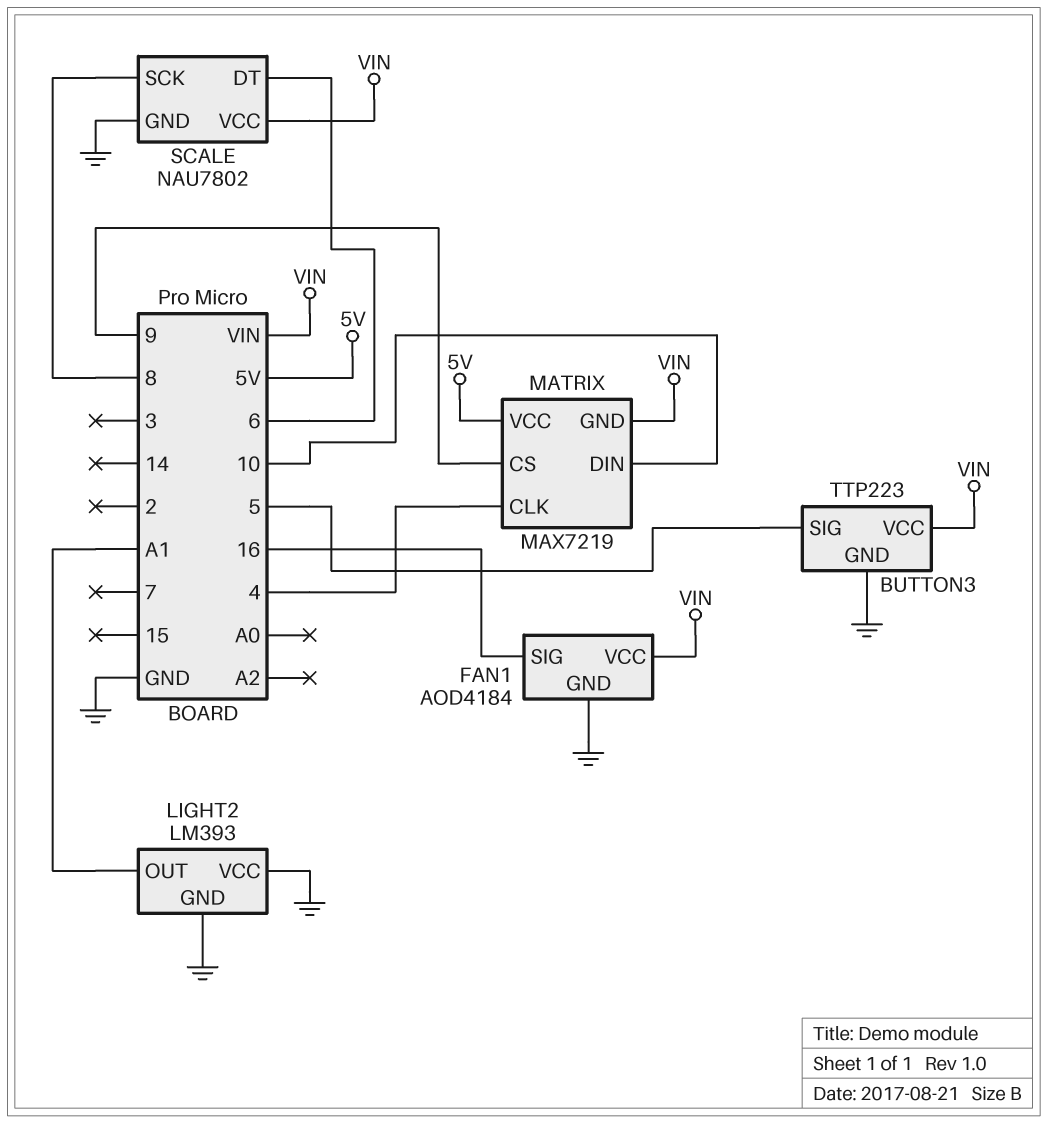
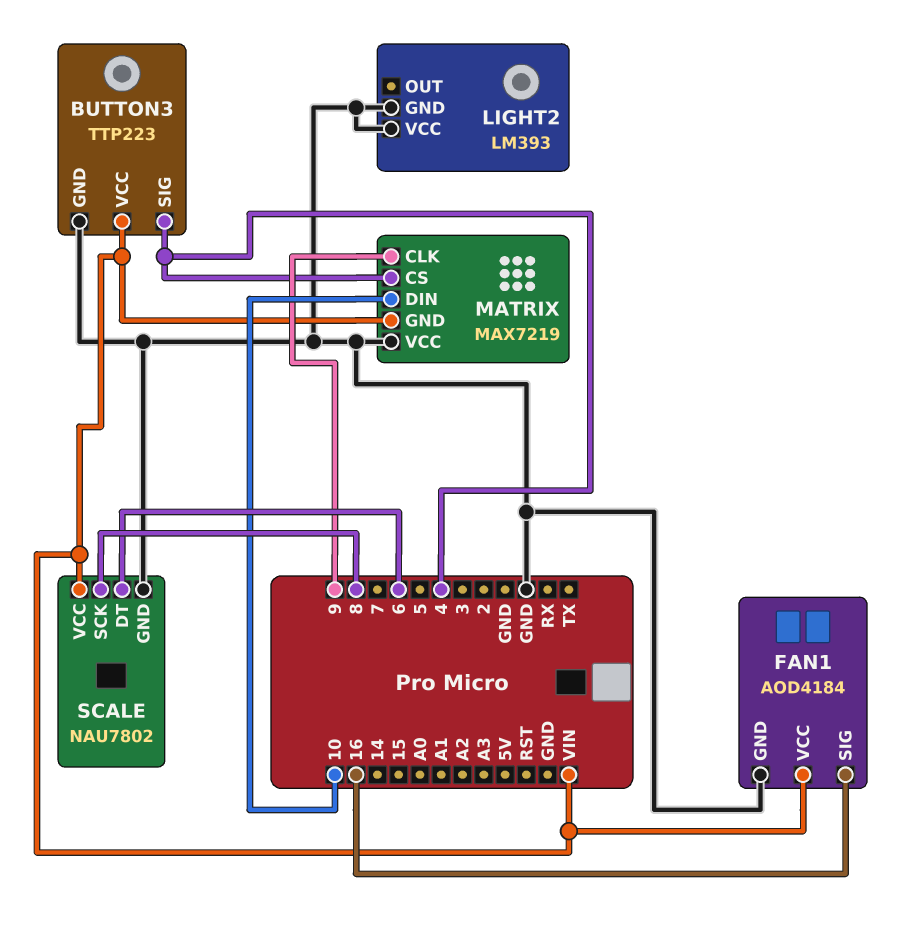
BUTTON3 pin SIG: 5 -> 4
LIGHT2 pin OUT: A1 -> none
MATRIX pin CLK: 4 -> 9
MATRIX pin CS: 9 -> 4
MATRIX pin VCC: 5V -> GND

